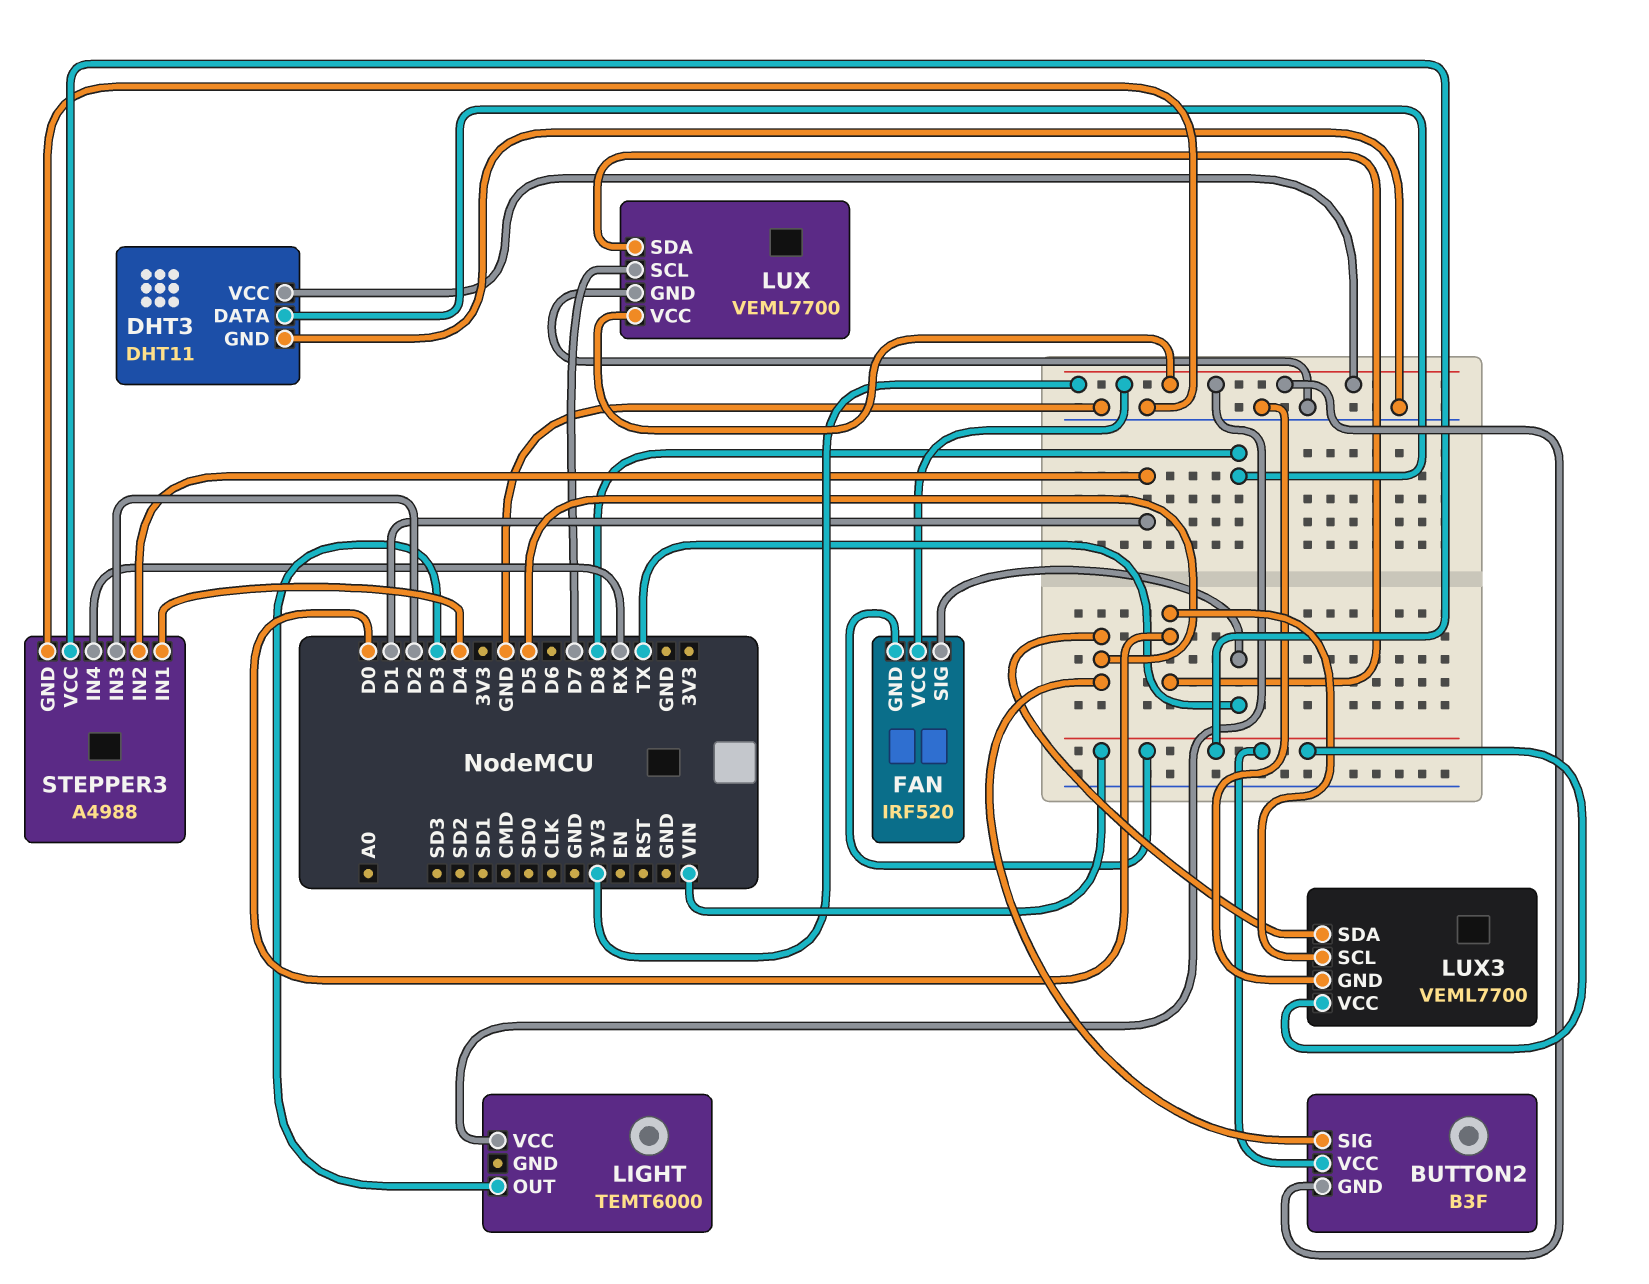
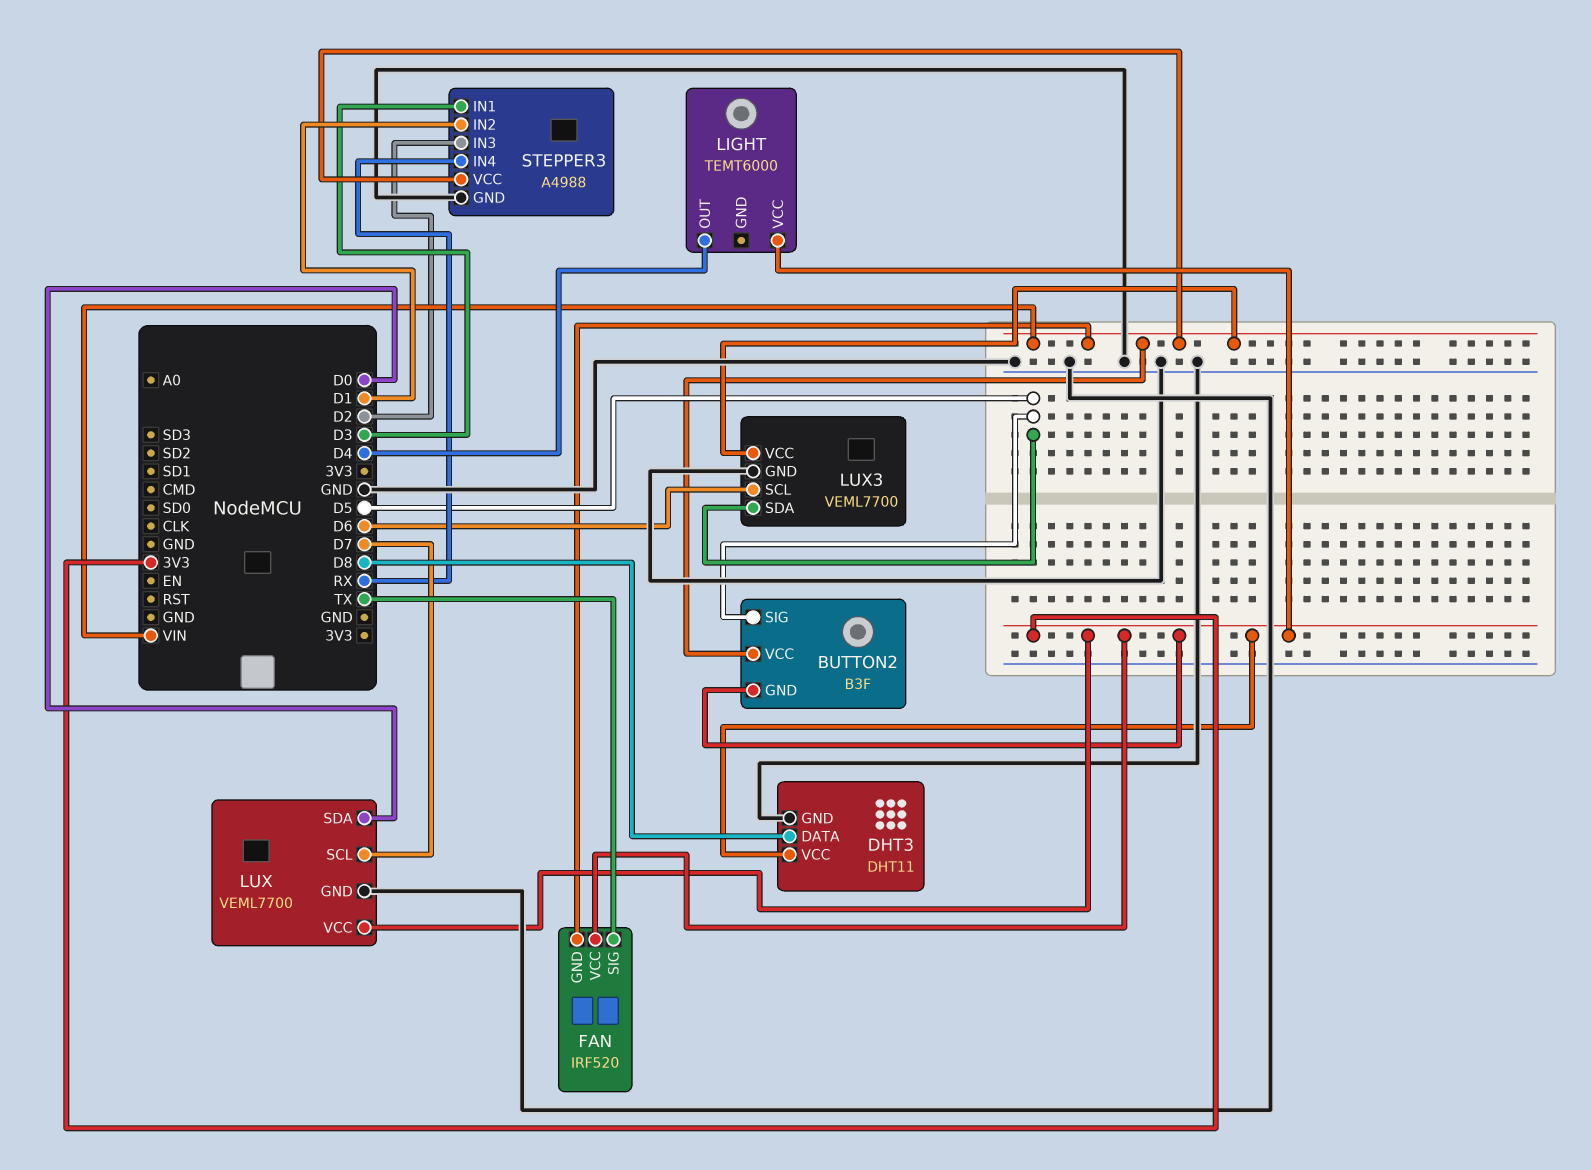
LIGHT pin OUT: D3 -> D4
LUX3 pin SCL: D0 -> D6
STEPPER3 pin IN1: D4 -> D3

